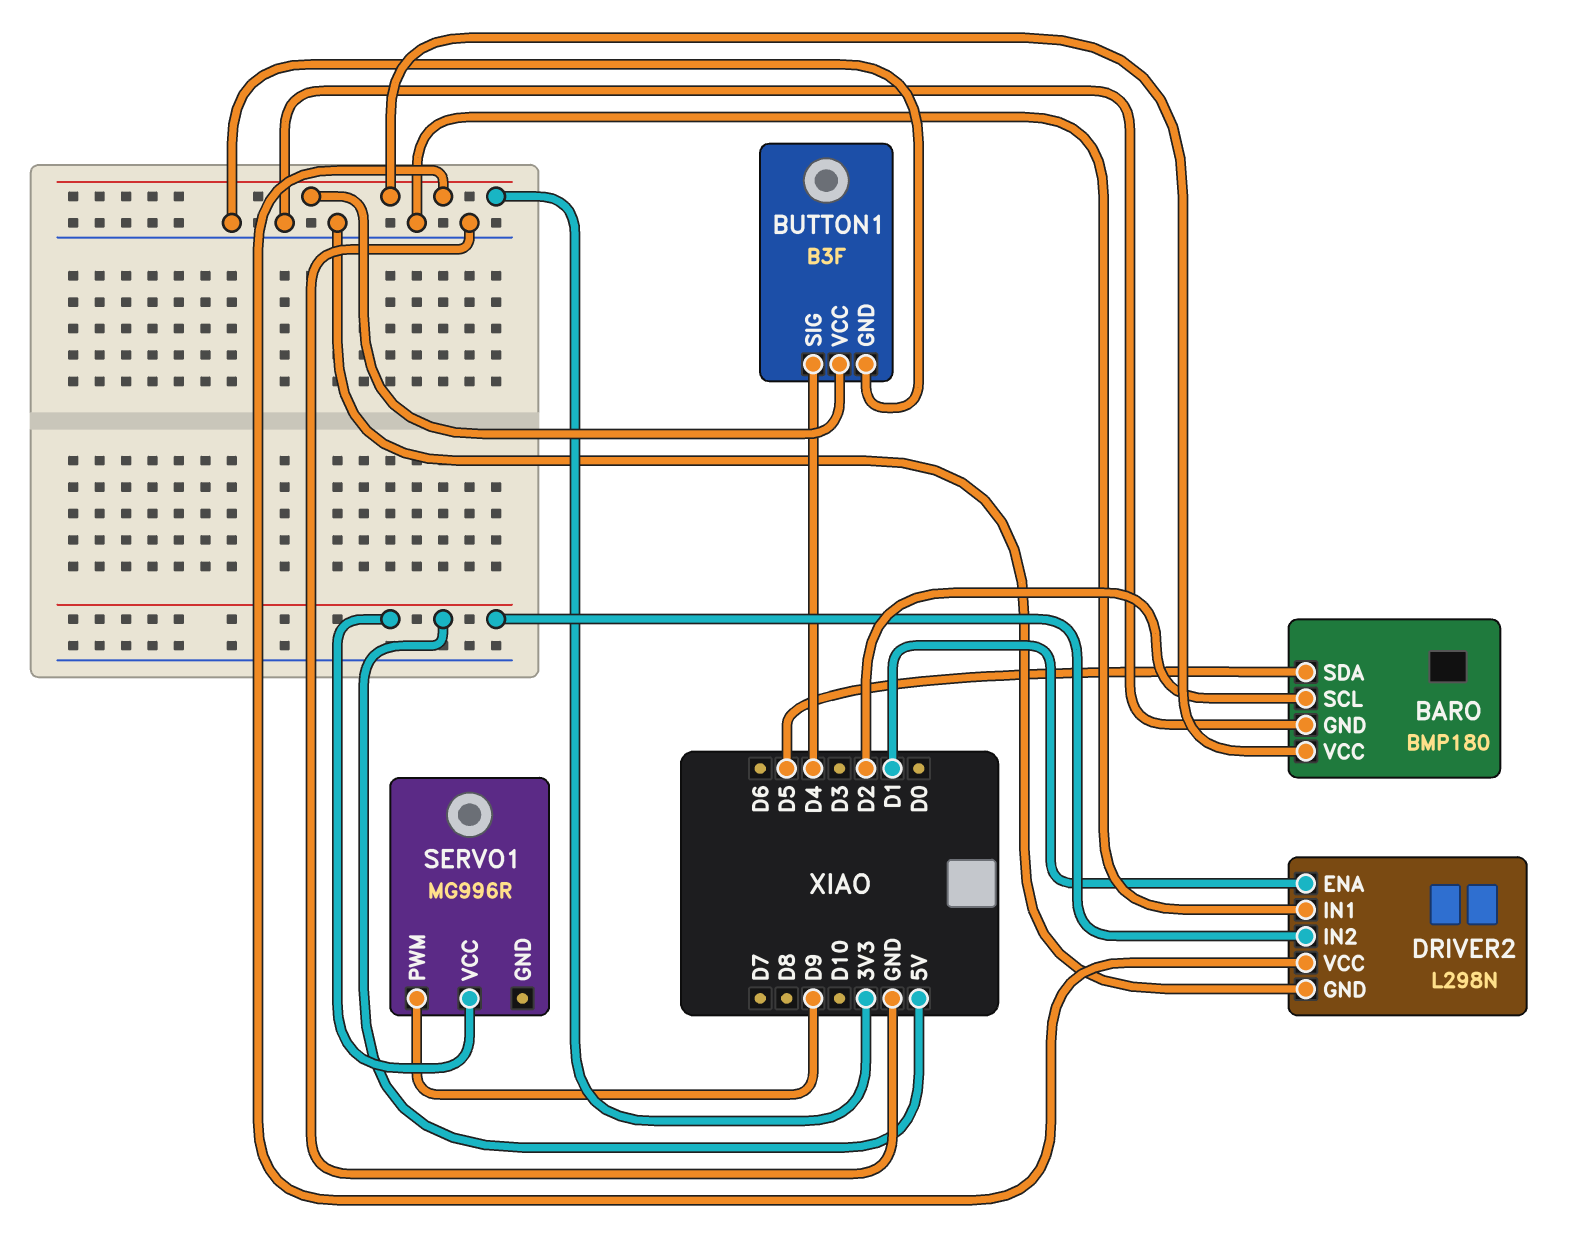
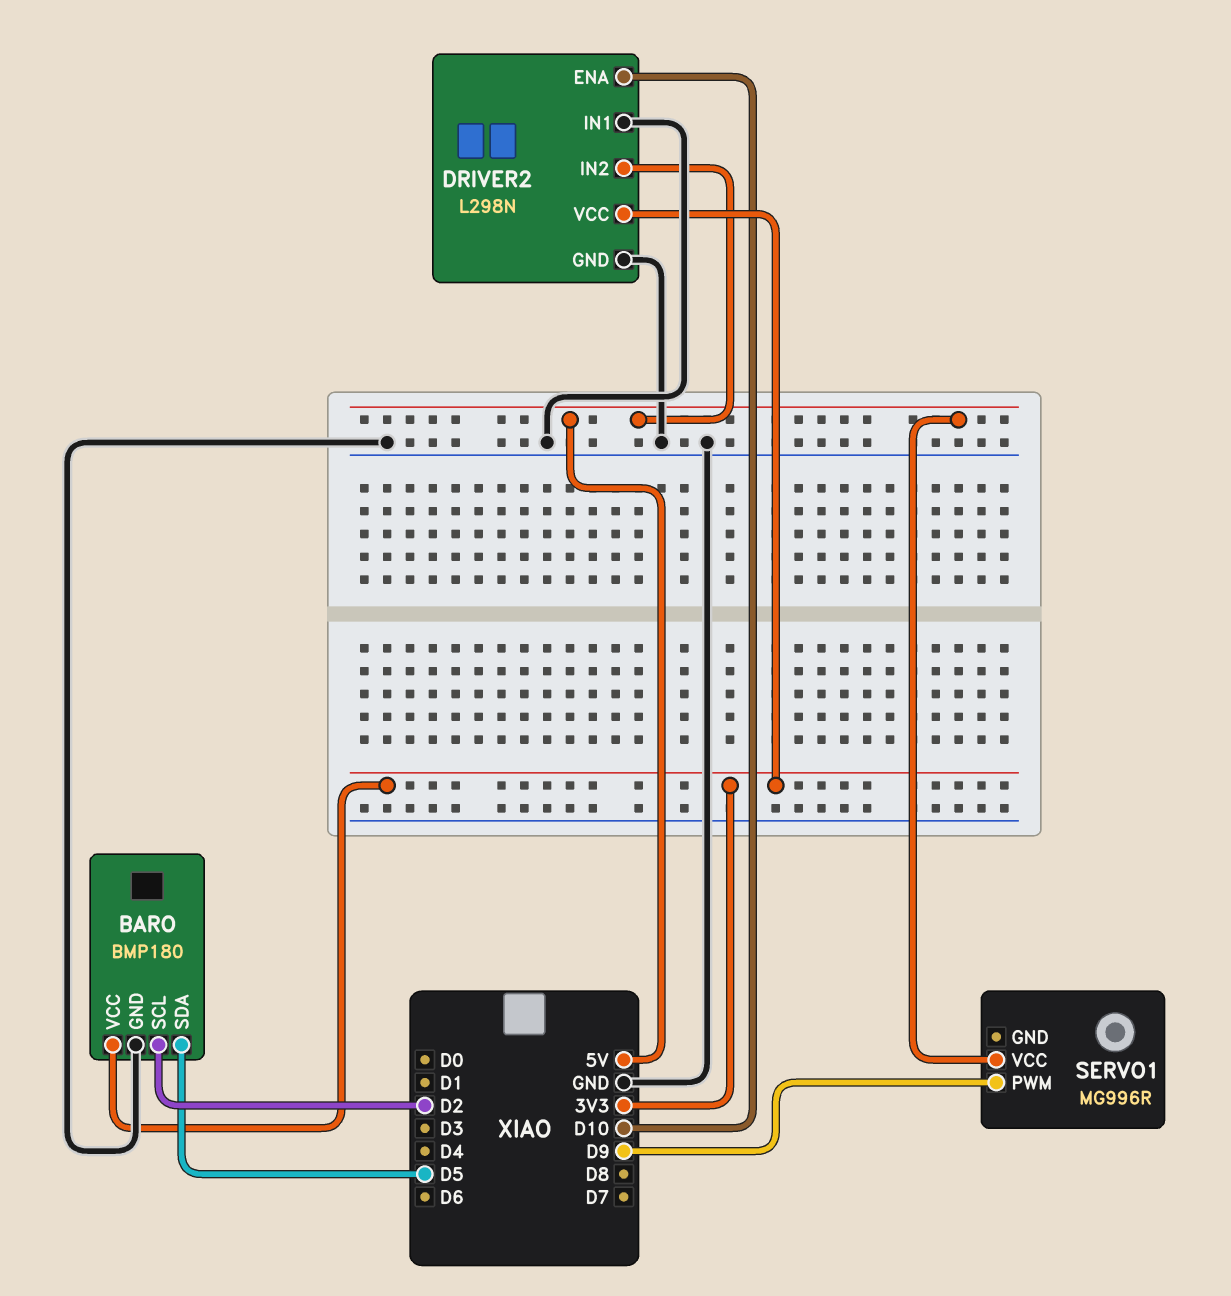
BUTTON1: B3F -> none
BUTTON1 pin GND: GND -> none
BUTTON1 pin SIG: D4 -> none
BUTTON1 pin VCC: 3V3 -> none
DRIVER2 pin ENA: D1 -> D10

